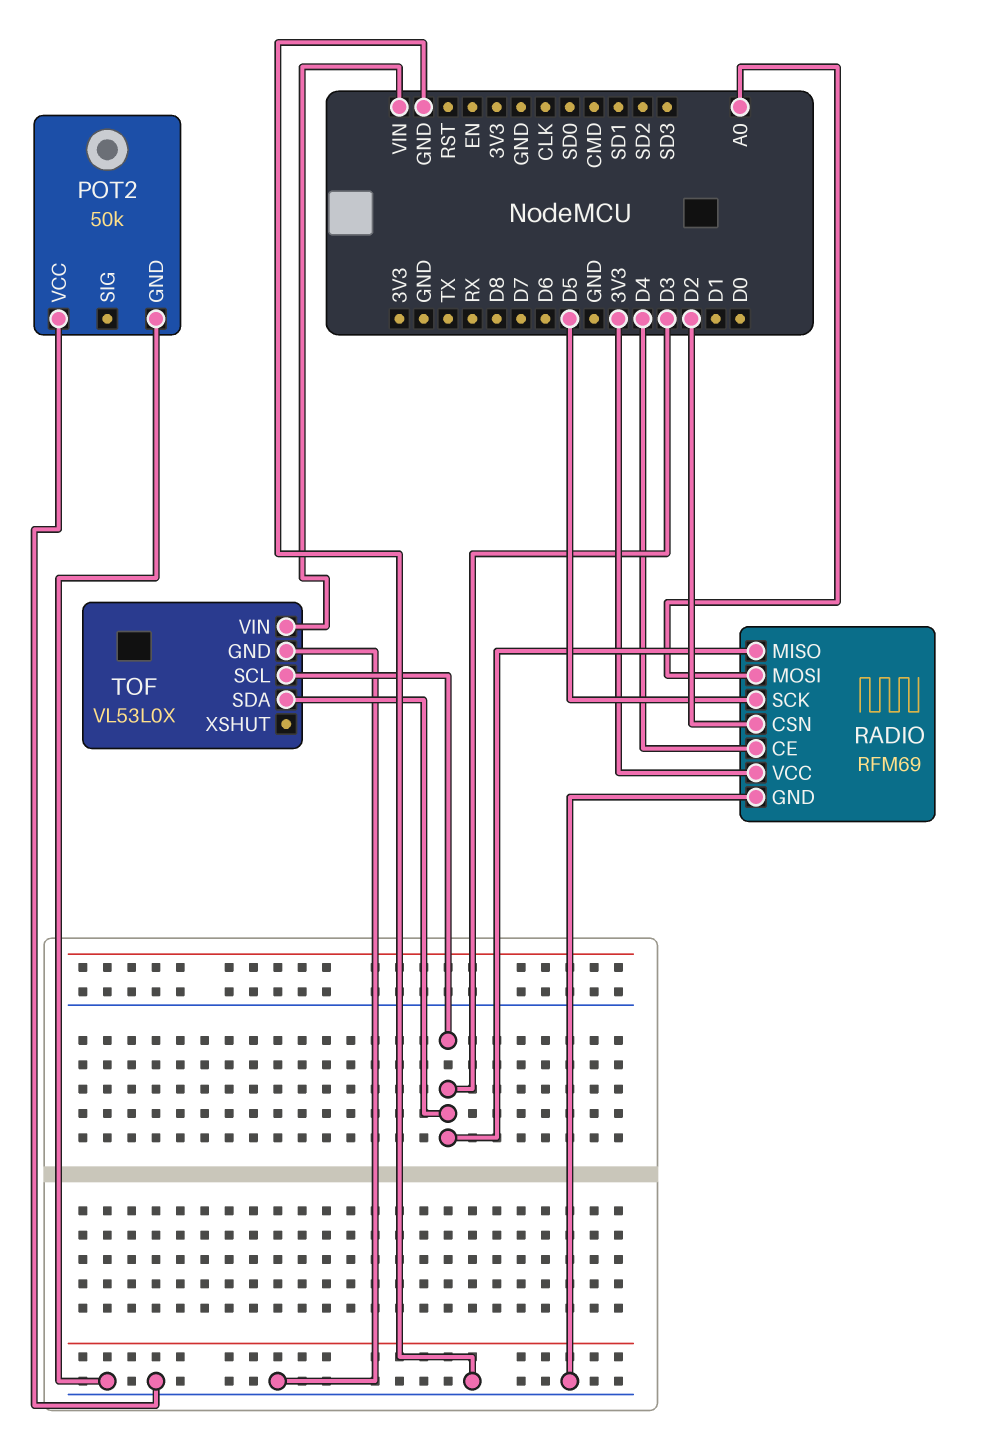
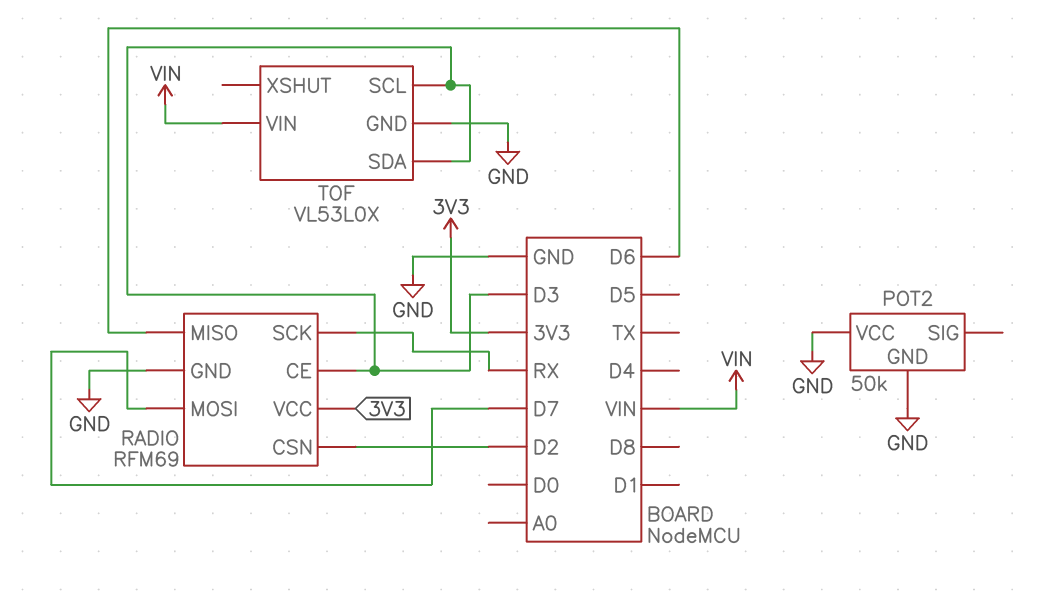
RADIO pin CE: D4 -> D3
RADIO pin MISO: D3 -> D6
RADIO pin MOSI: A0 -> D7
RADIO pin SCK: D5 -> RX

